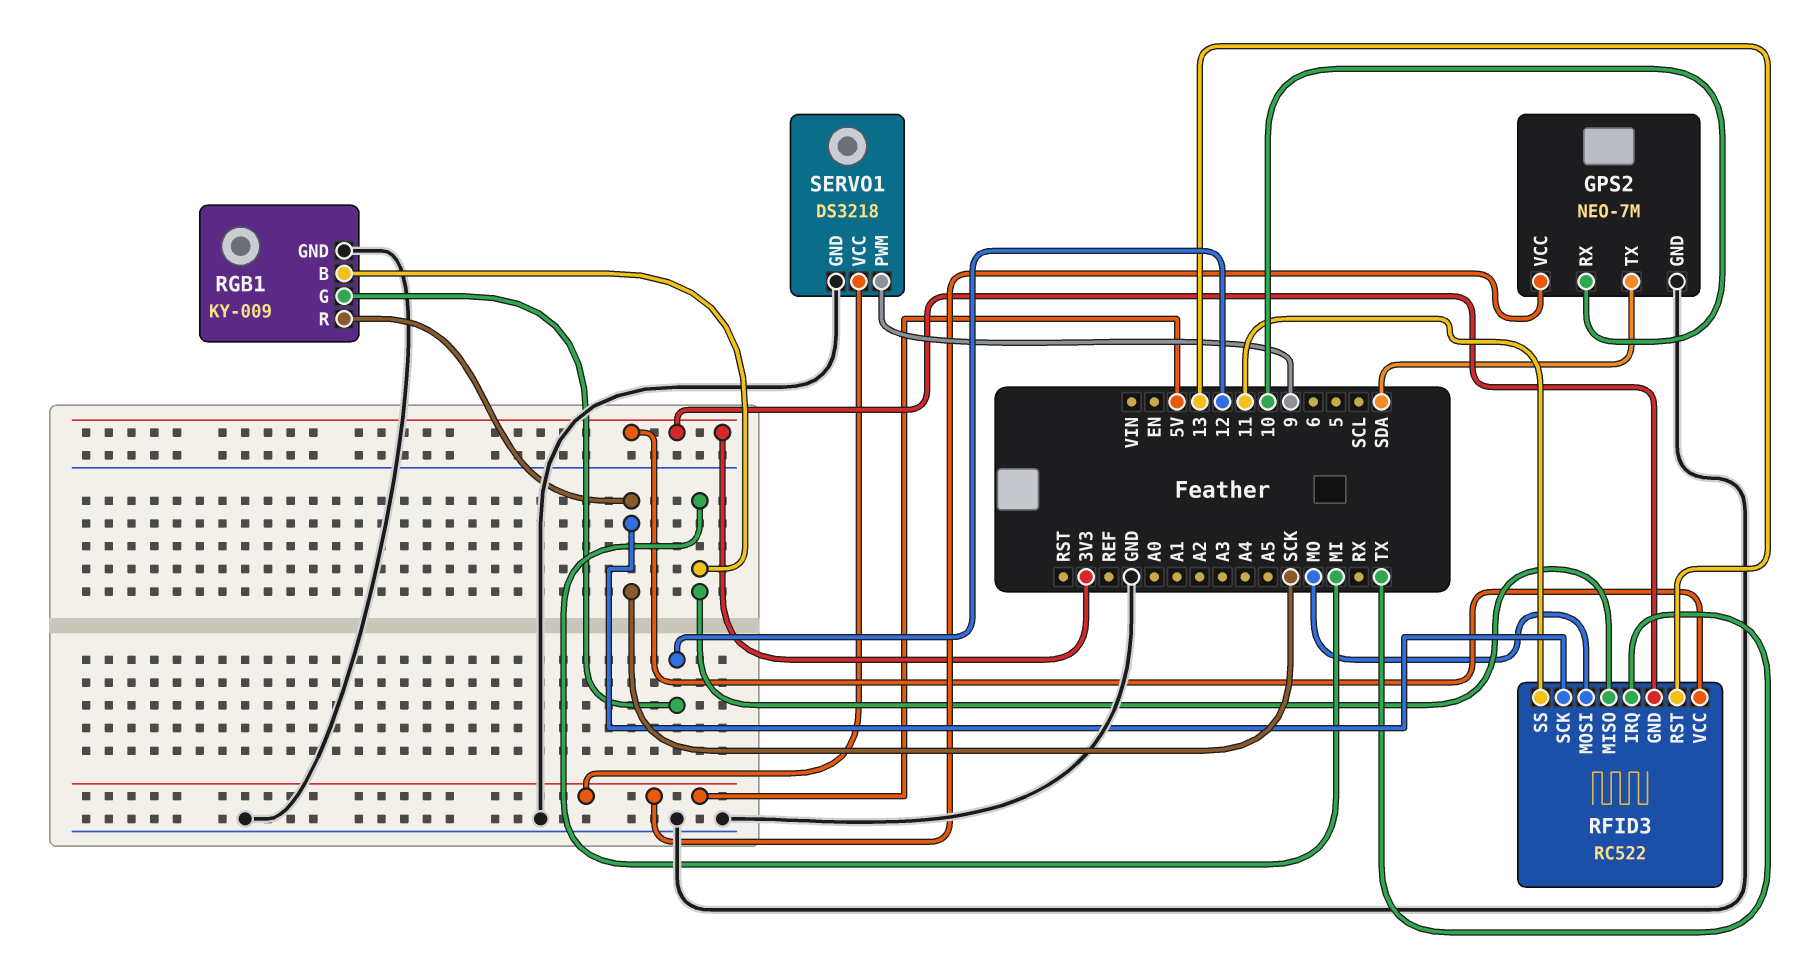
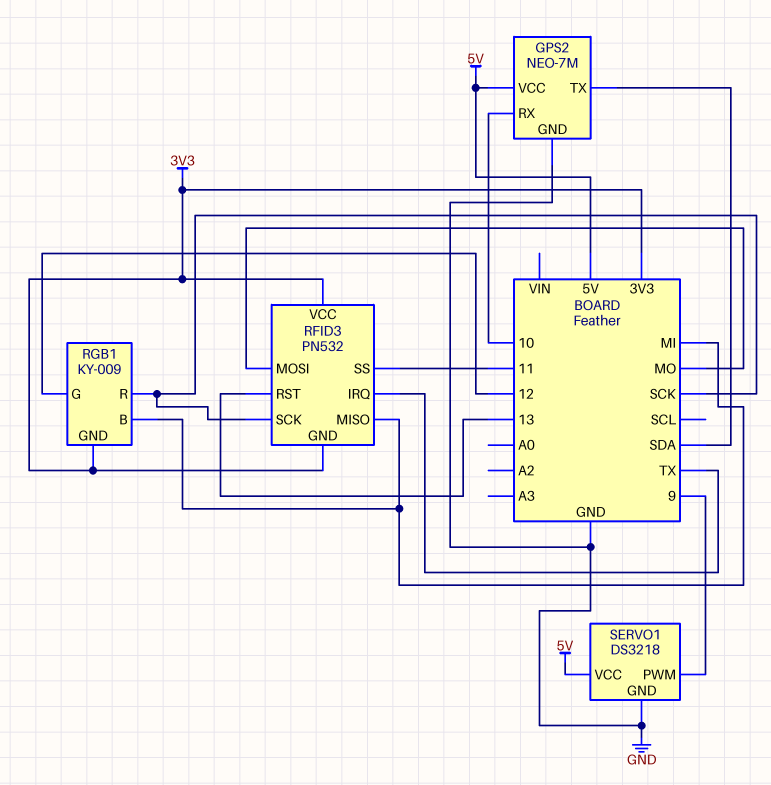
RFID3: RC522 -> PN532
RGB1 pin GND: GND -> 3V3

